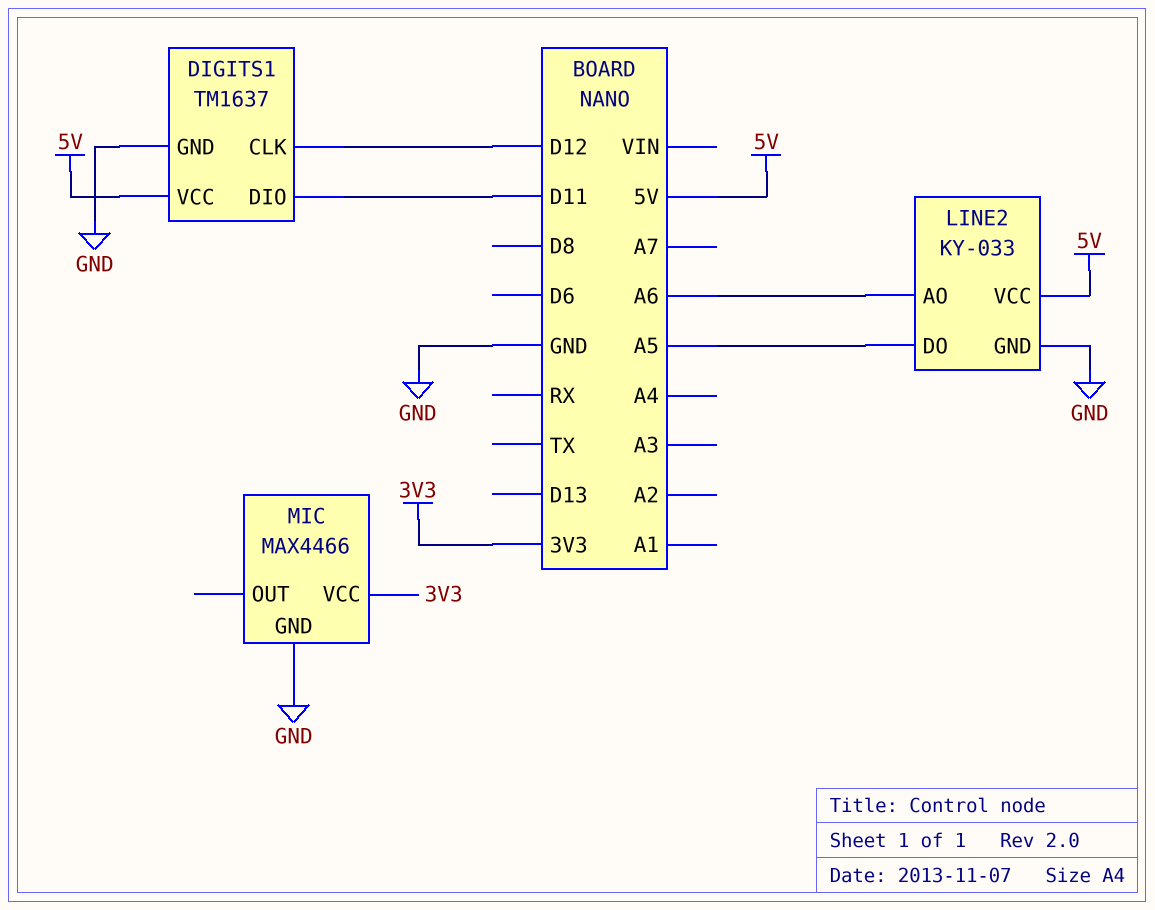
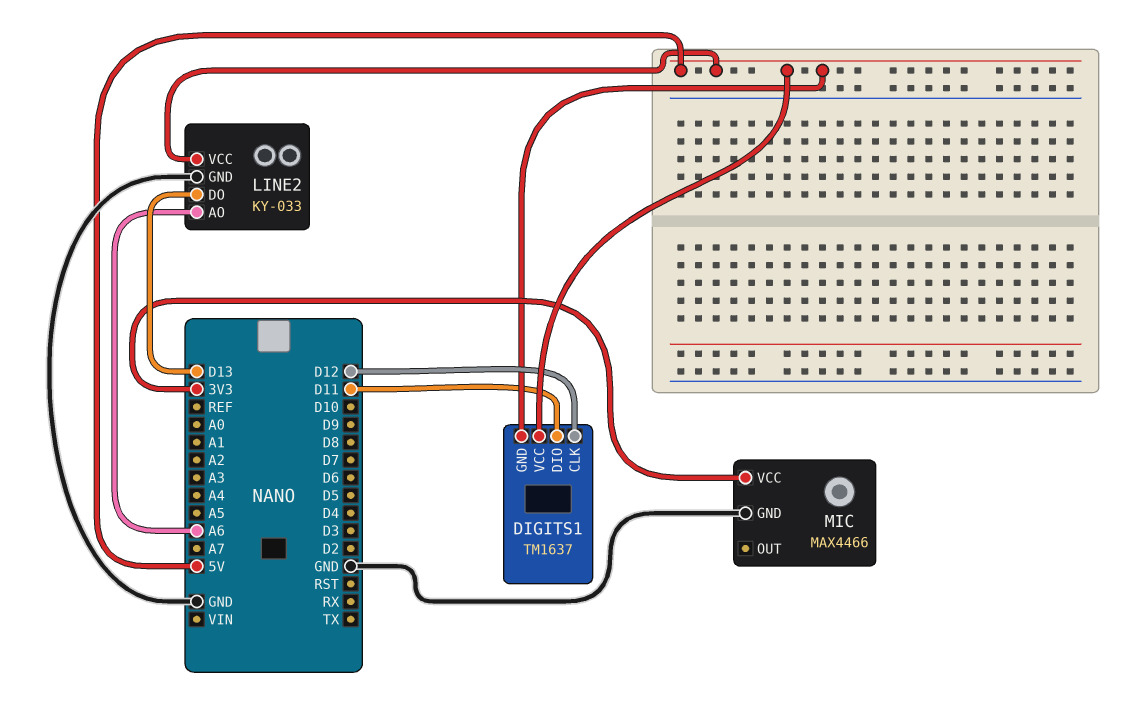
DIGITS1 pin GND: GND -> 5V
LINE2 pin DO: A5 -> D13

